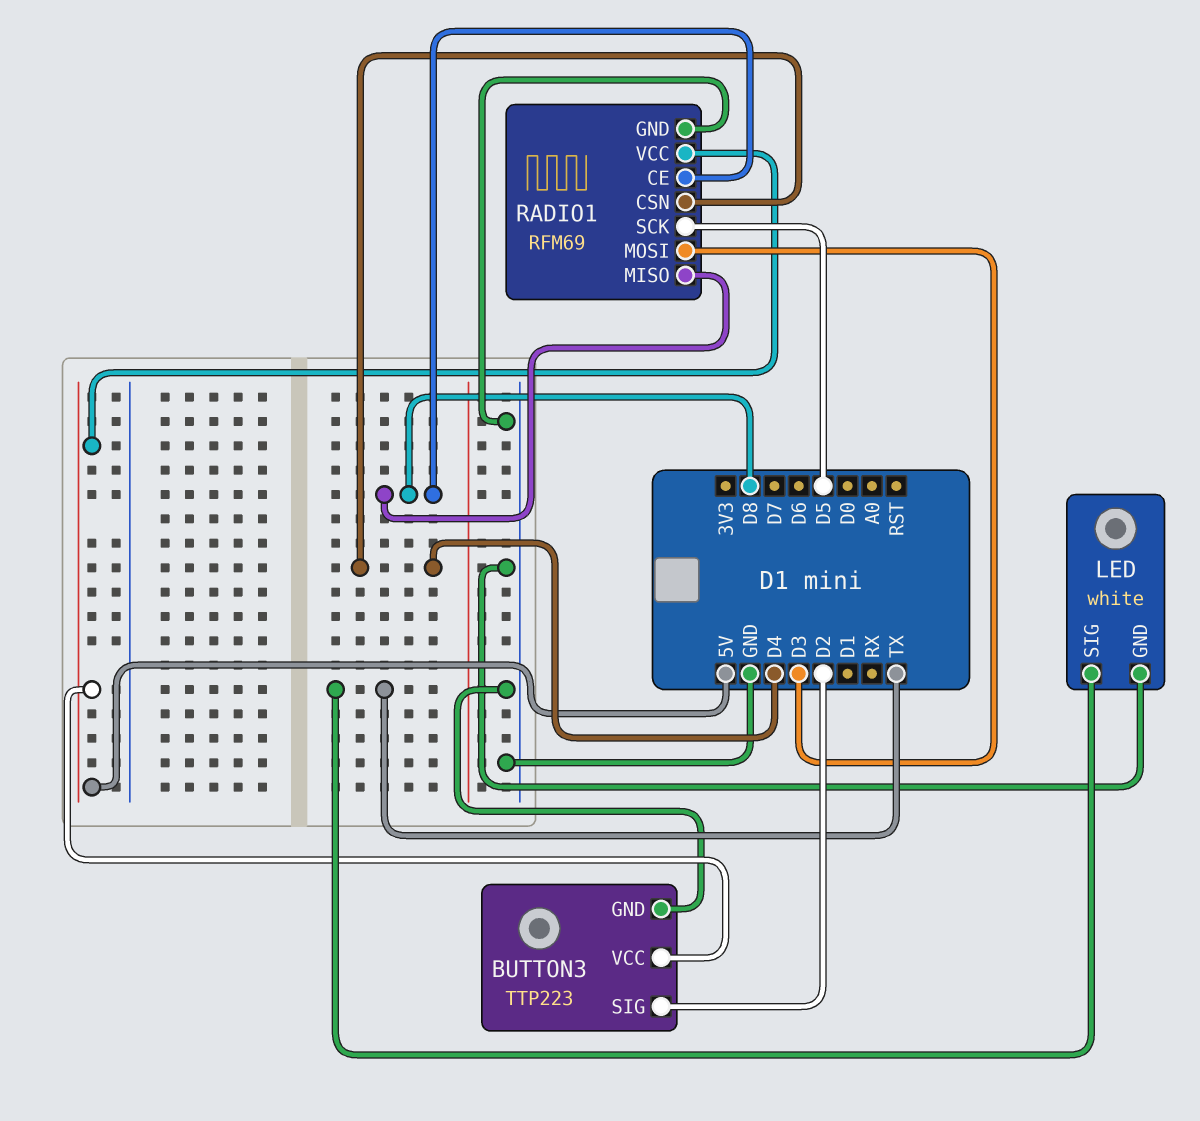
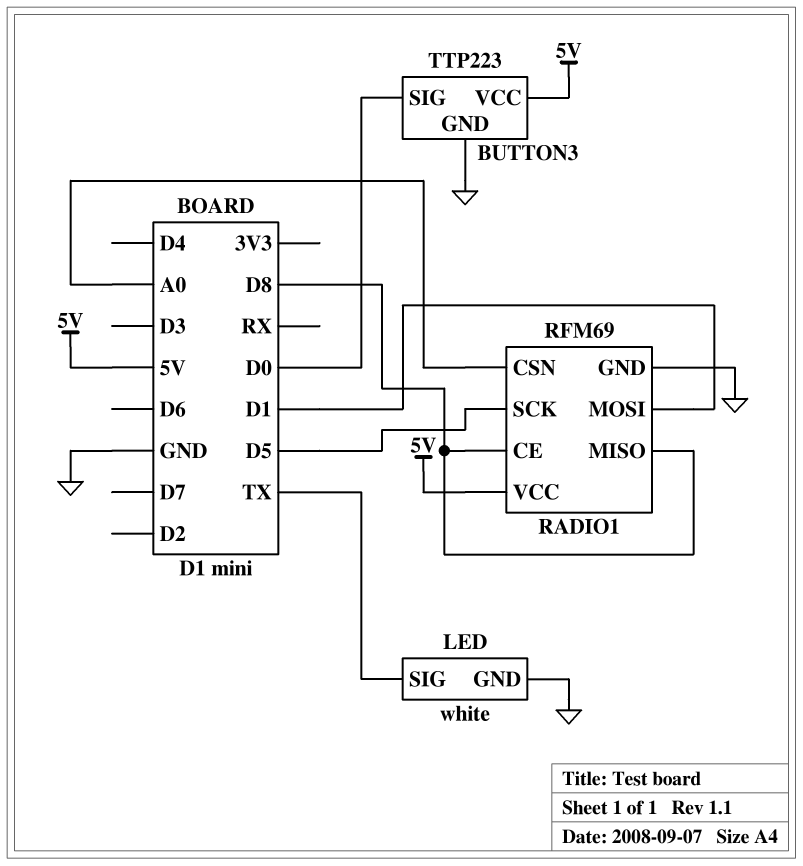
BUTTON3 pin SIG: D2 -> D0
RADIO1 pin CSN: D4 -> A0
RADIO1 pin MOSI: D3 -> D1

